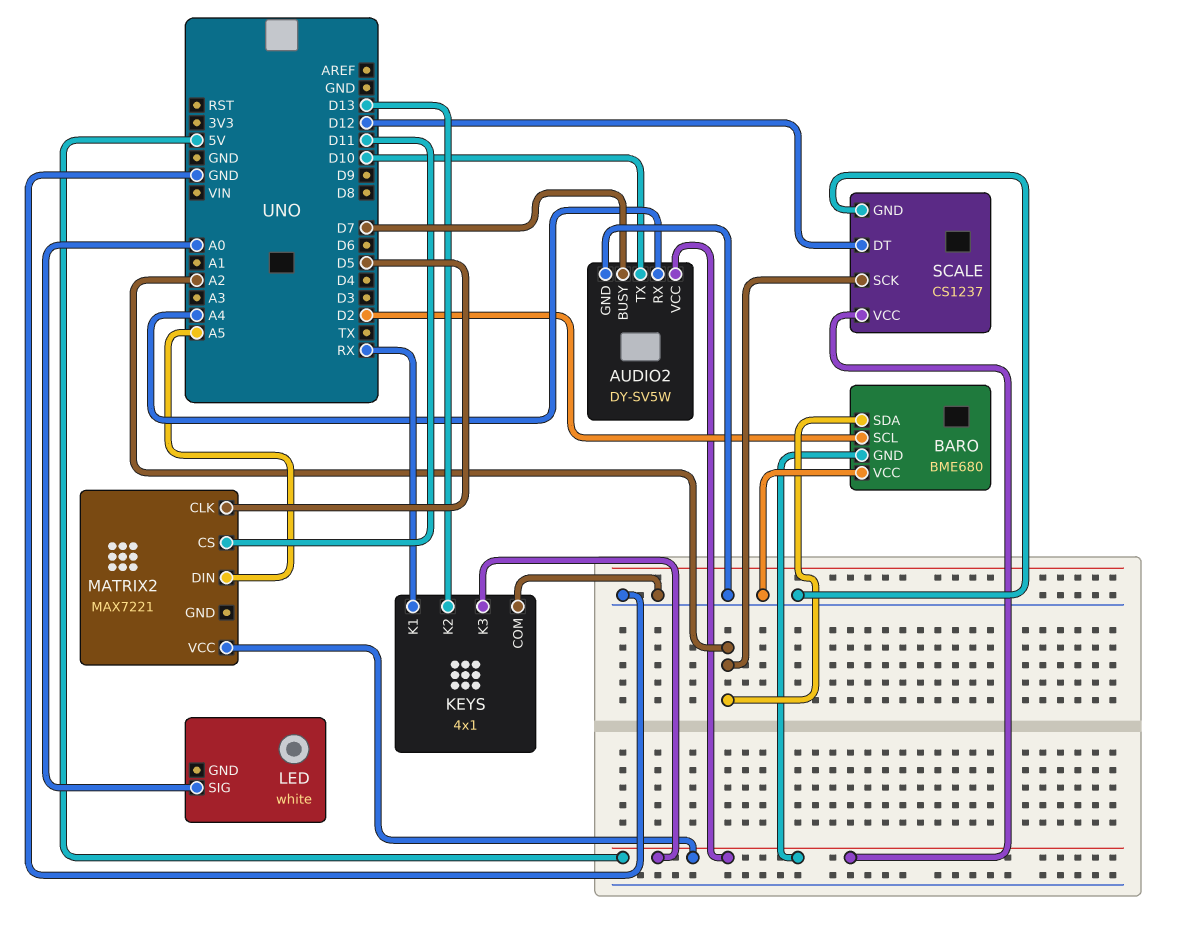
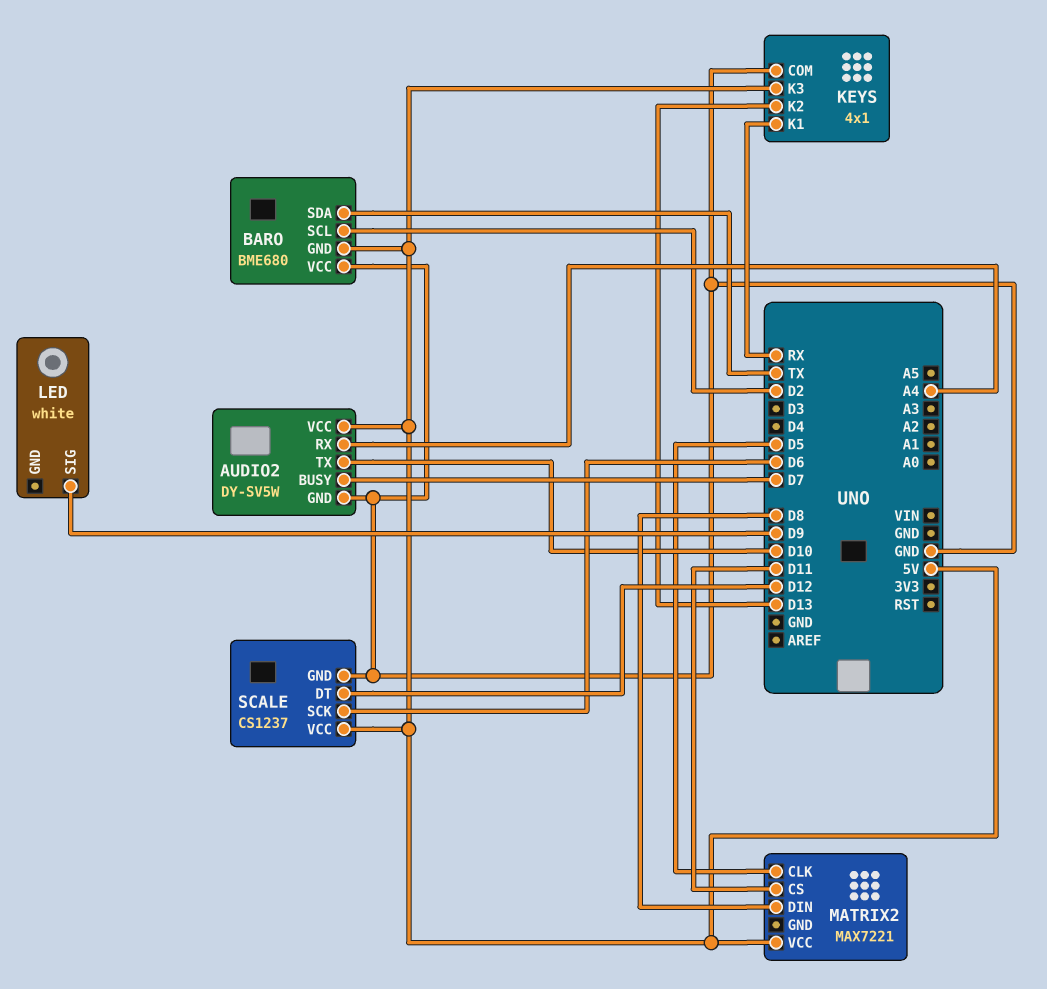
BARO pin SDA: A2 -> TX
LED pin SIG: A0 -> D9
MATRIX2 pin DIN: A5 -> D8
SCALE pin SCK: A2 -> D6

